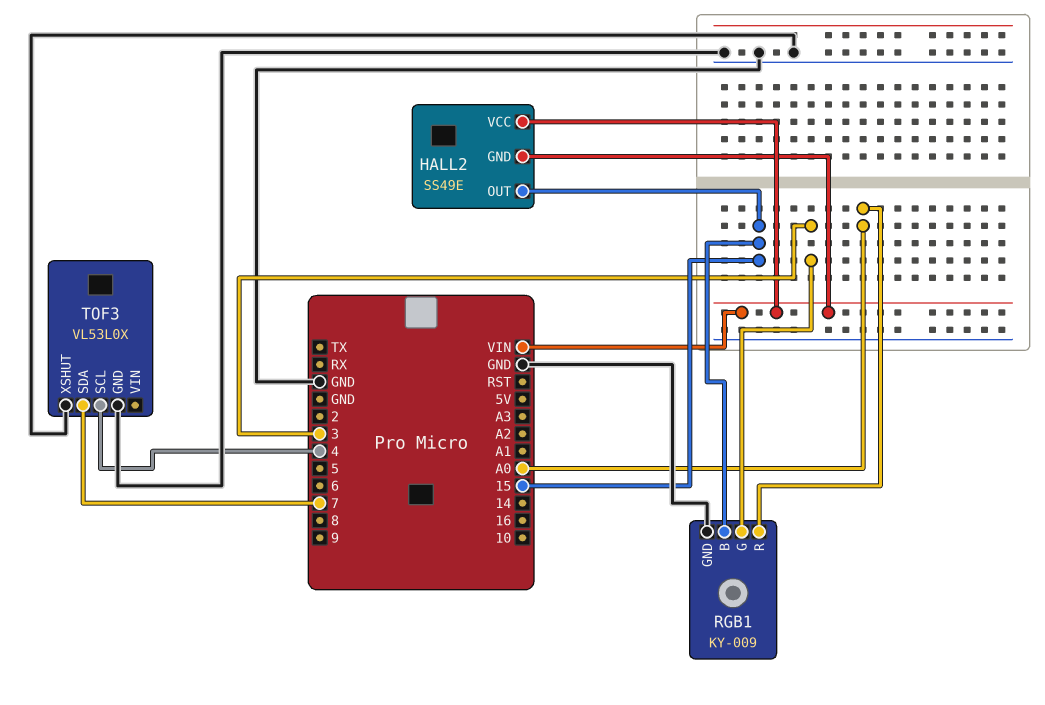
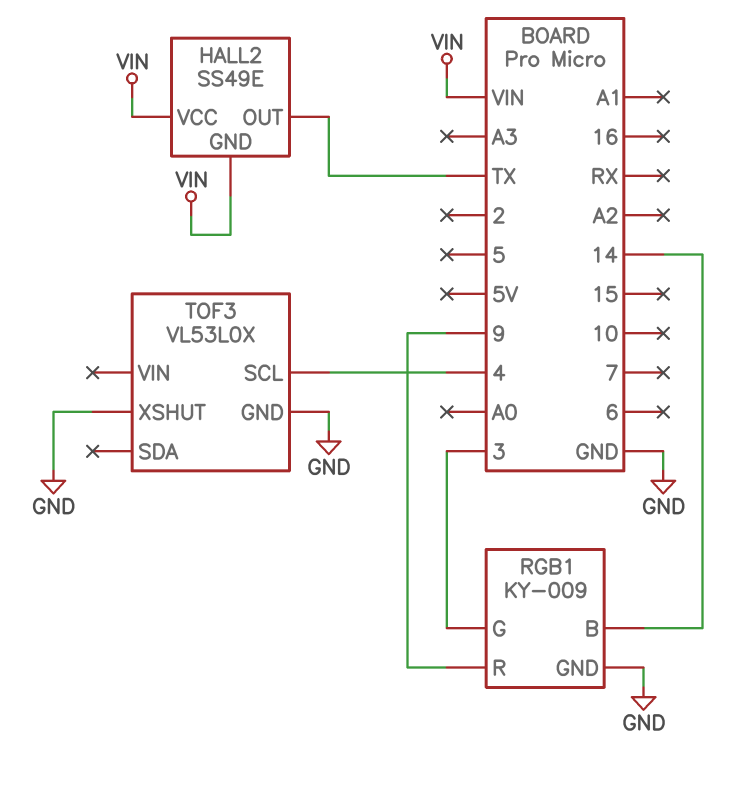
HALL2 pin OUT: 15 -> TX
RGB1 pin B: 15 -> 14
RGB1 pin R: A0 -> 9
TOF3 pin SDA: 7 -> none

